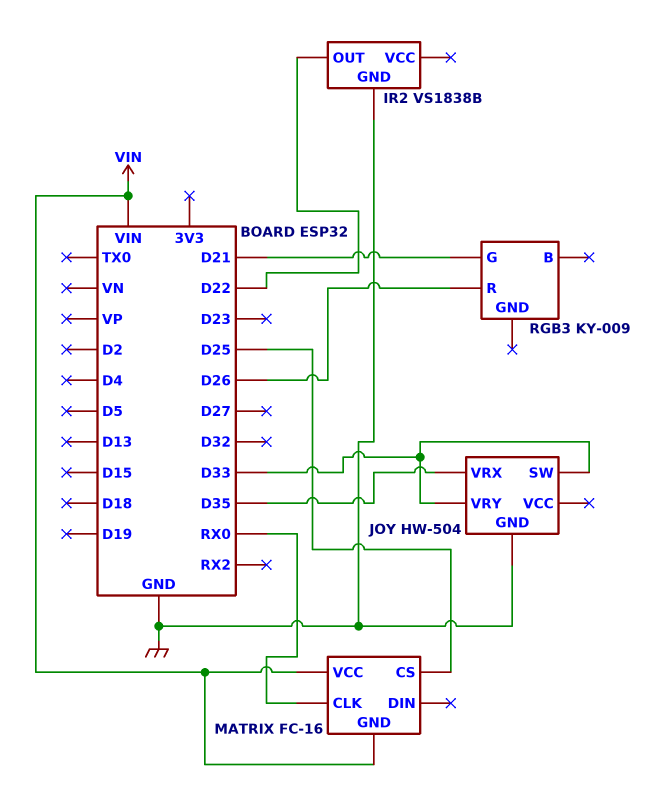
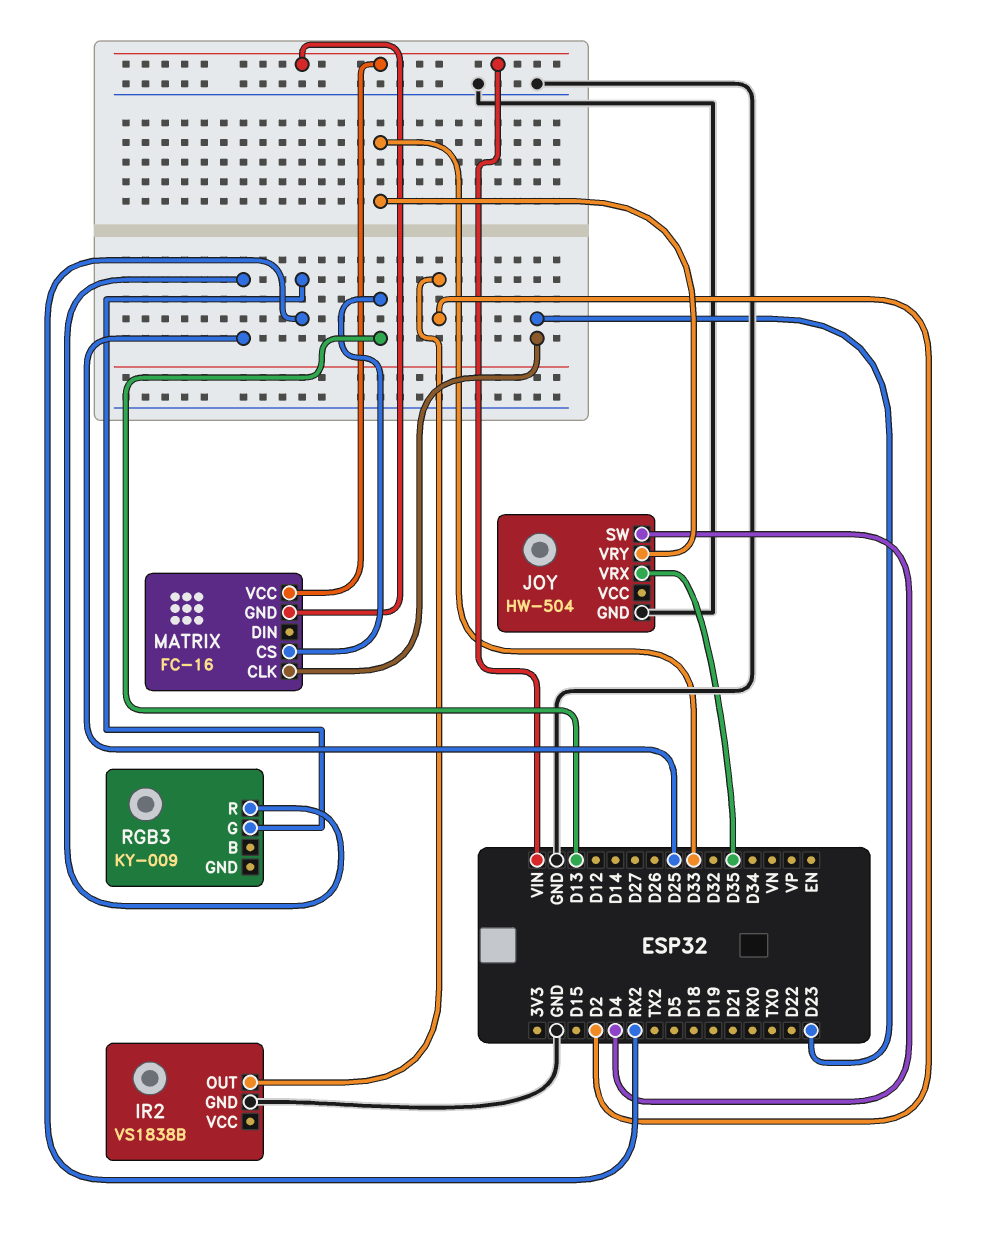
IR2 pin OUT: D22 -> D2
JOY pin SW: D33 -> D4
MATRIX pin CLK: RX0 -> D23
MATRIX pin CS: D25 -> D13
RGB3 pin G: D21 -> RX2
RGB3 pin R: D26 -> D25

